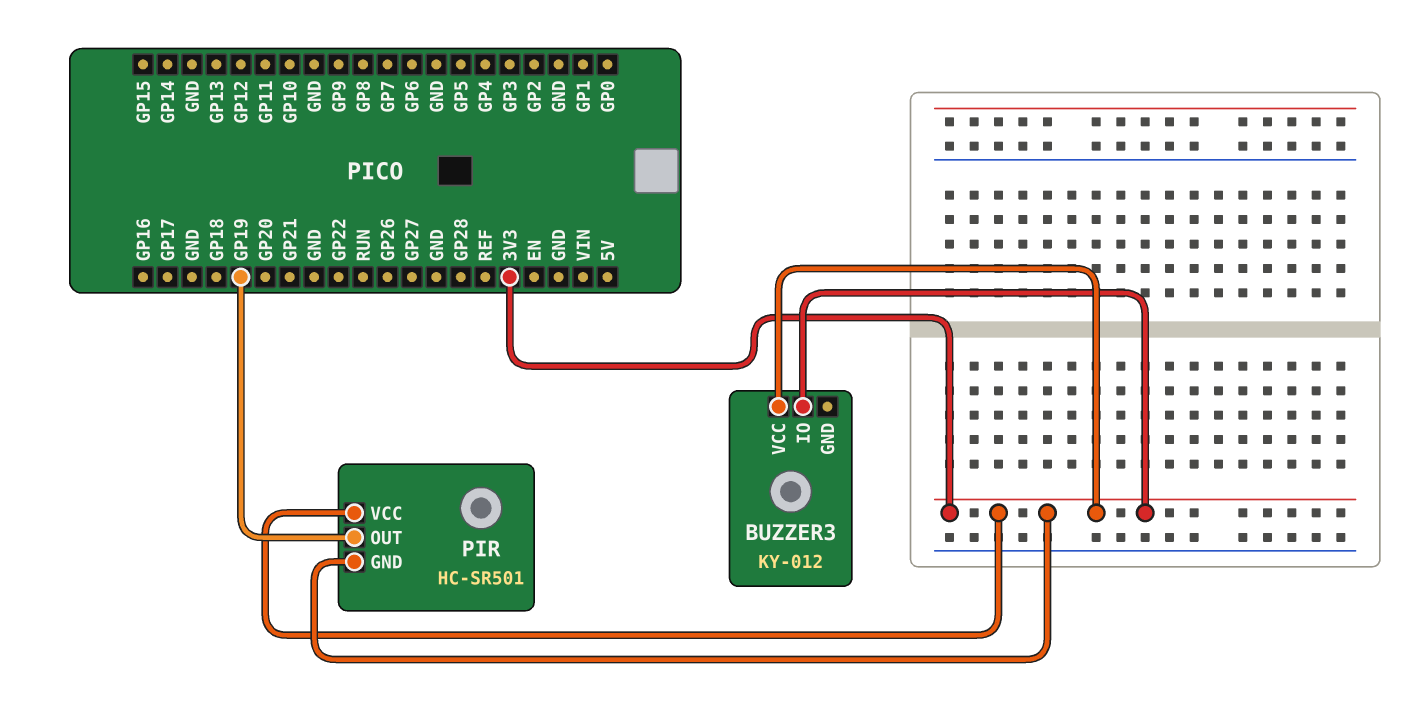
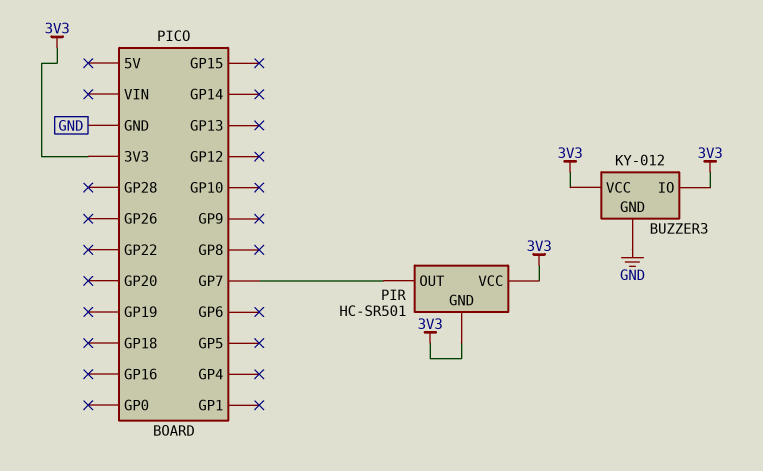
BUZZER3 pin GND: none -> GND
PIR pin OUT: GP19 -> GP7

